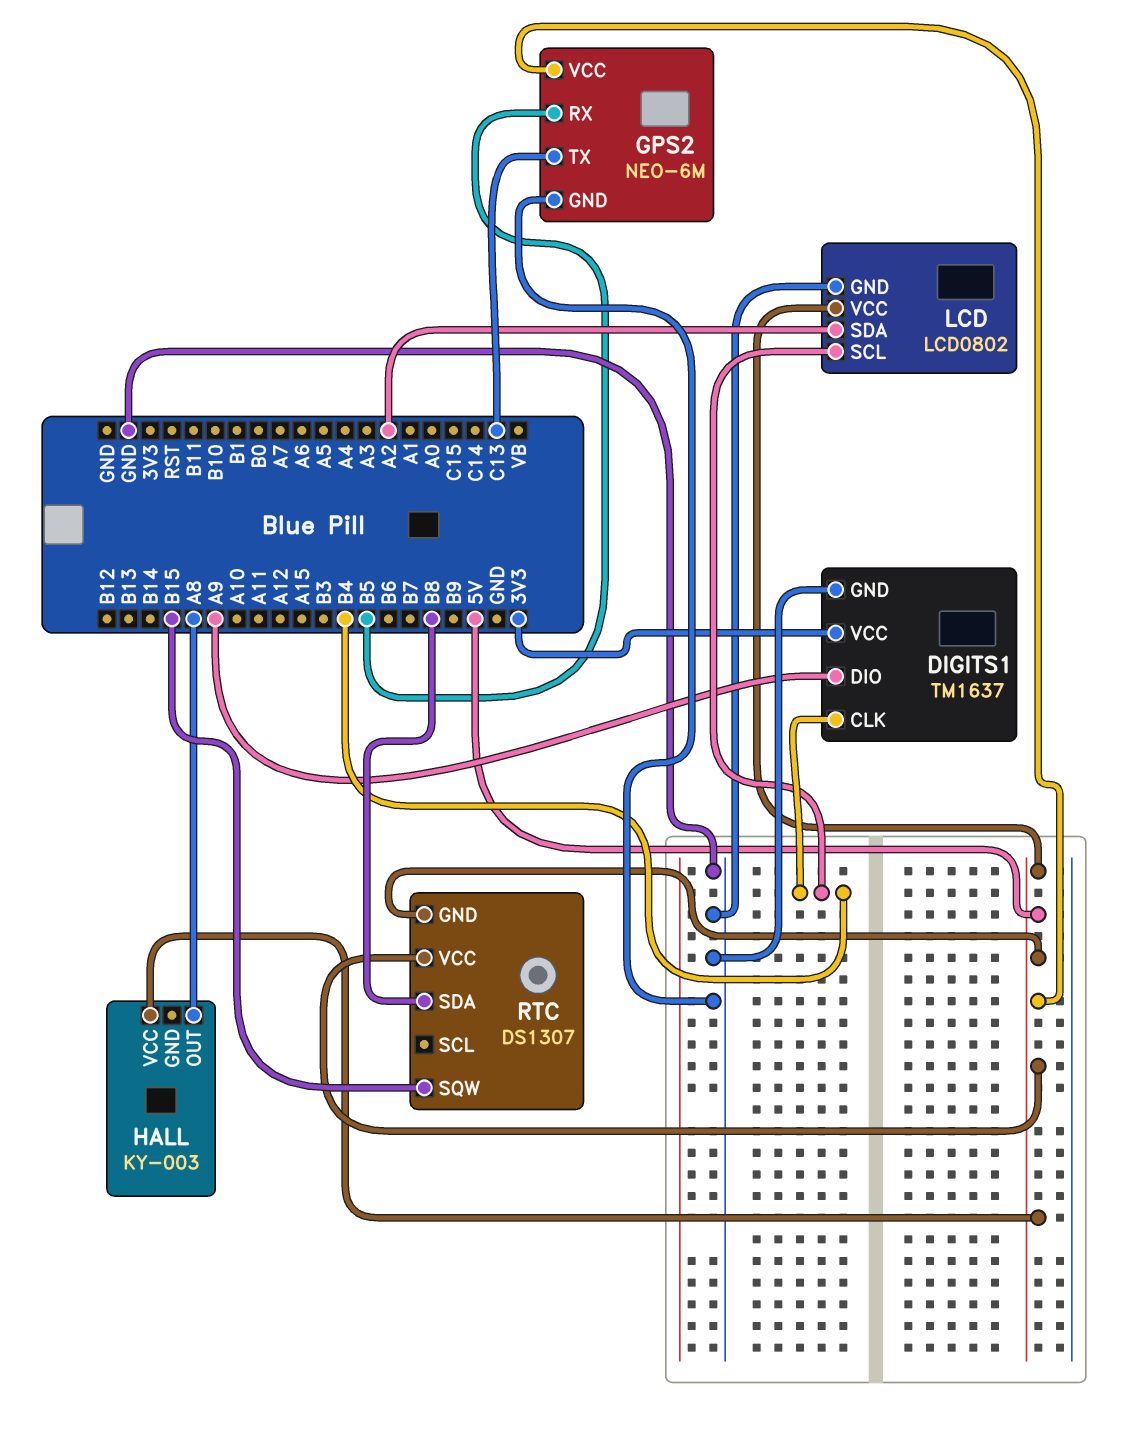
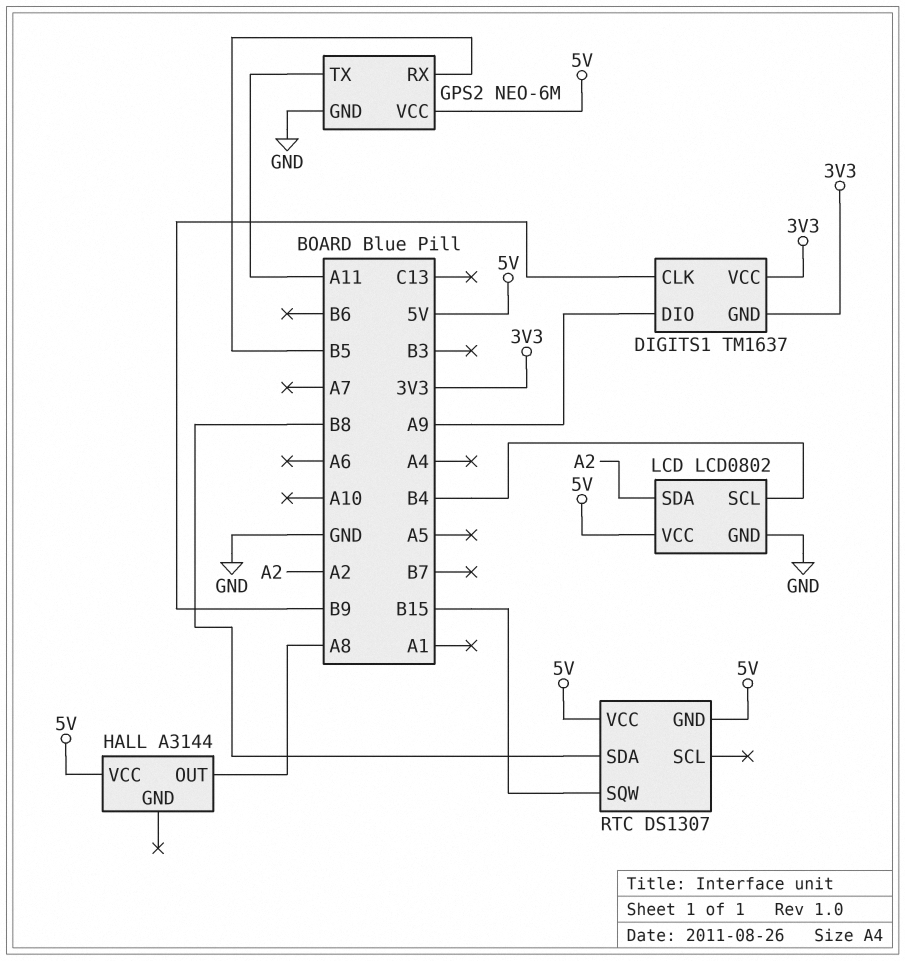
DIGITS1 pin CLK: B4 -> B9
DIGITS1 pin GND: GND -> 3V3
GPS2 pin TX: C13 -> A11
HALL: KY-003 -> A3144

